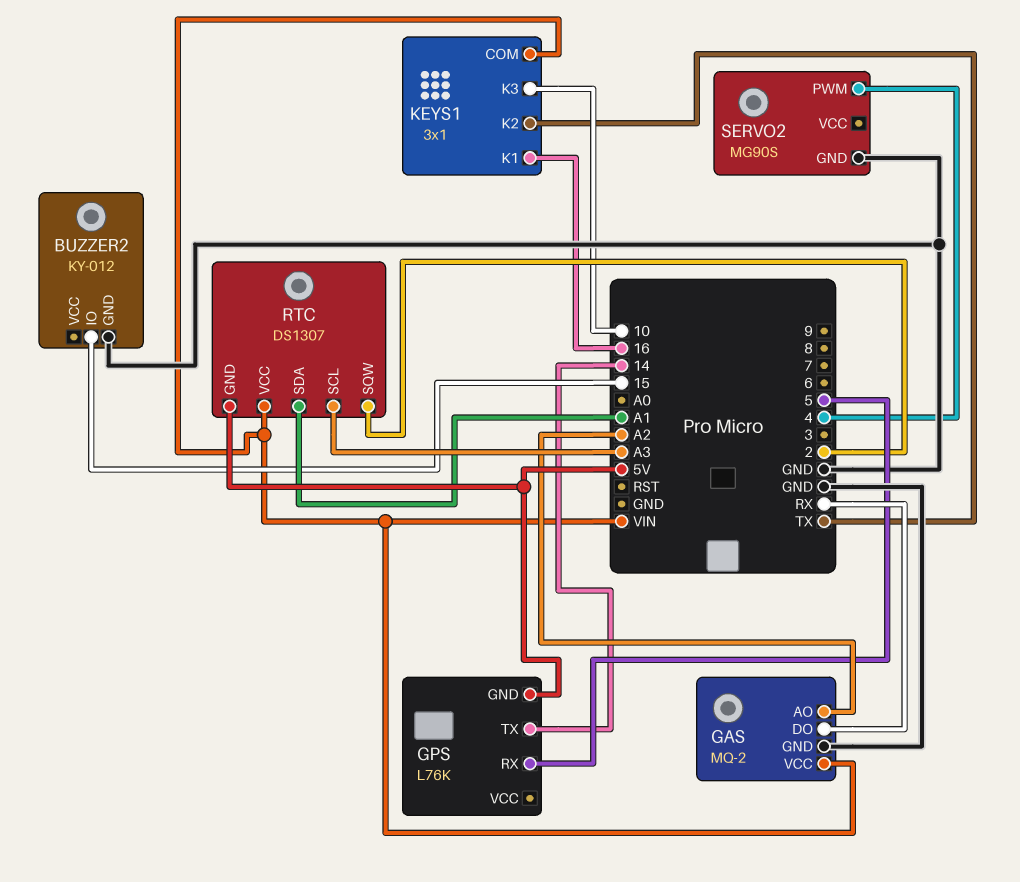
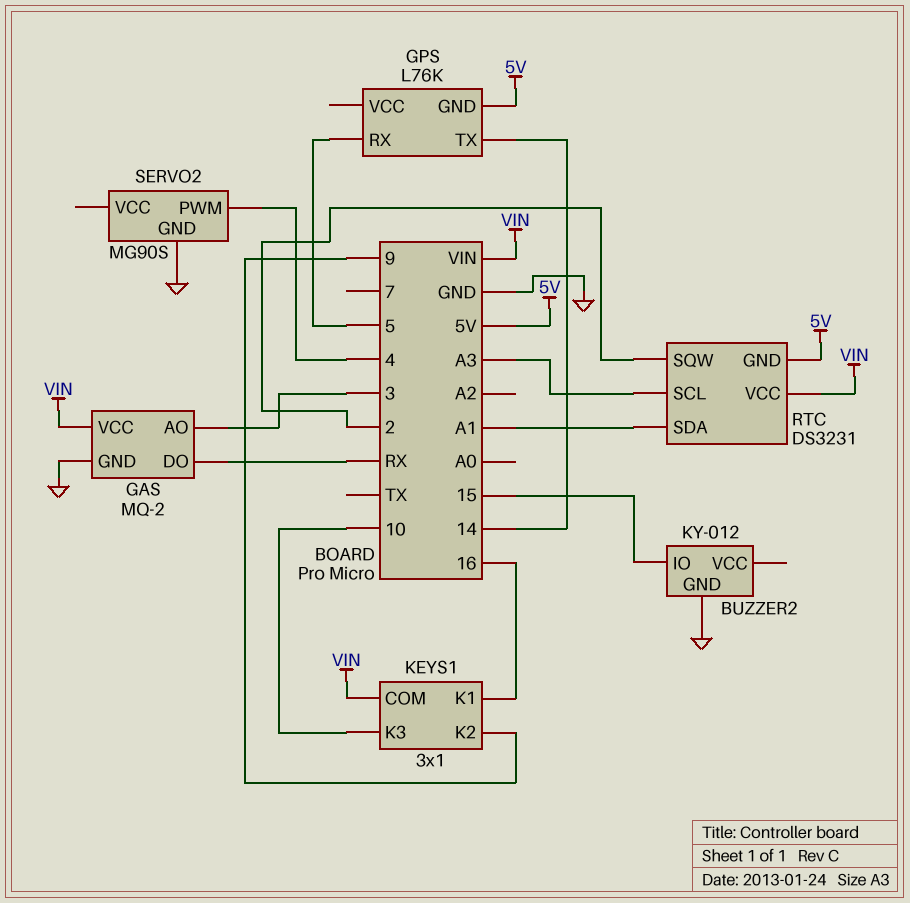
GAS pin AO: A2 -> 3
KEYS1 pin K2: TX -> 9
RTC: DS1307 -> DS3231

